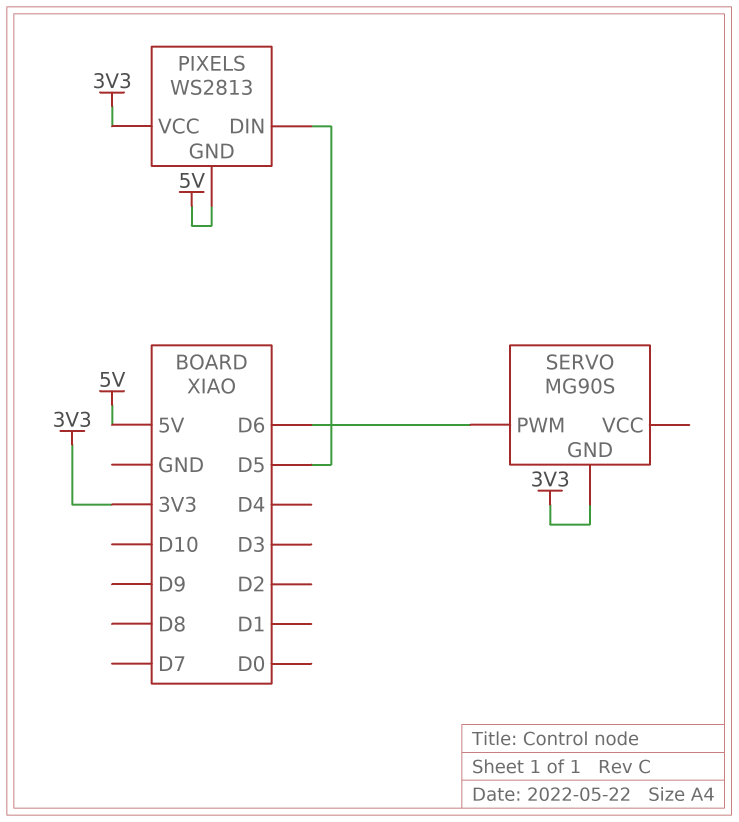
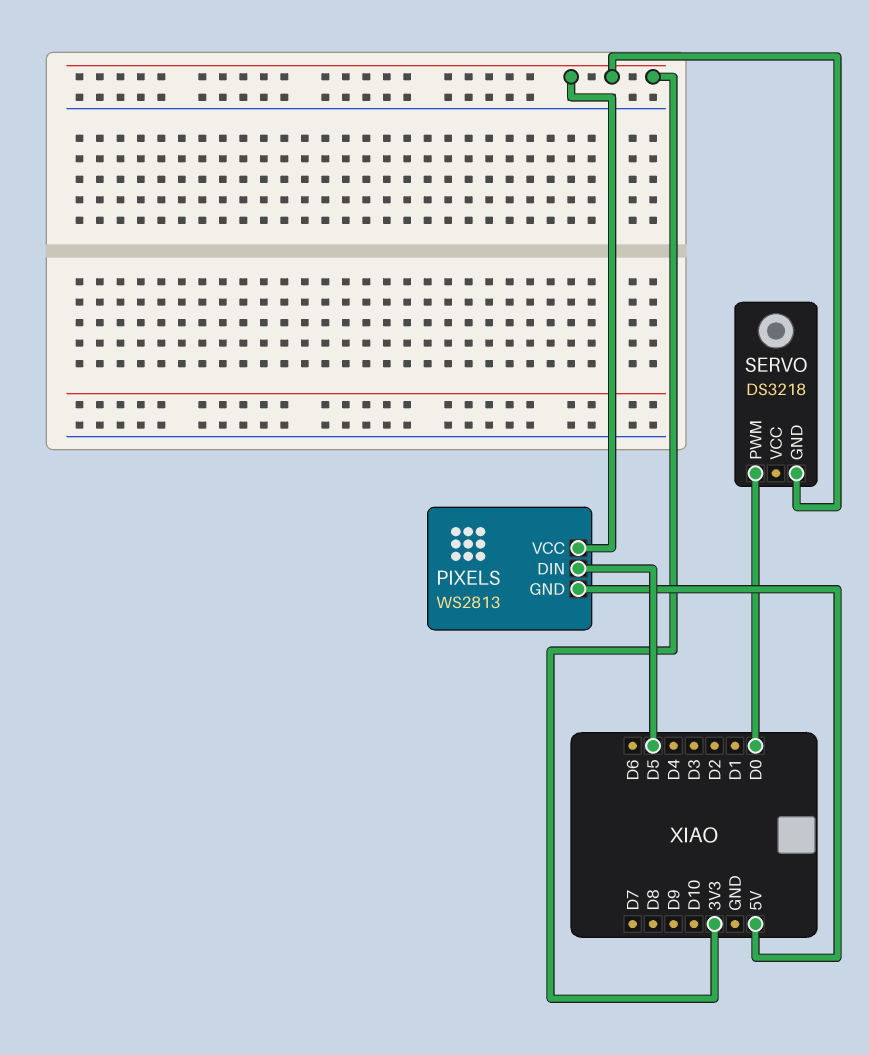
SERVO: MG90S -> DS3218
SERVO pin PWM: D6 -> D0

